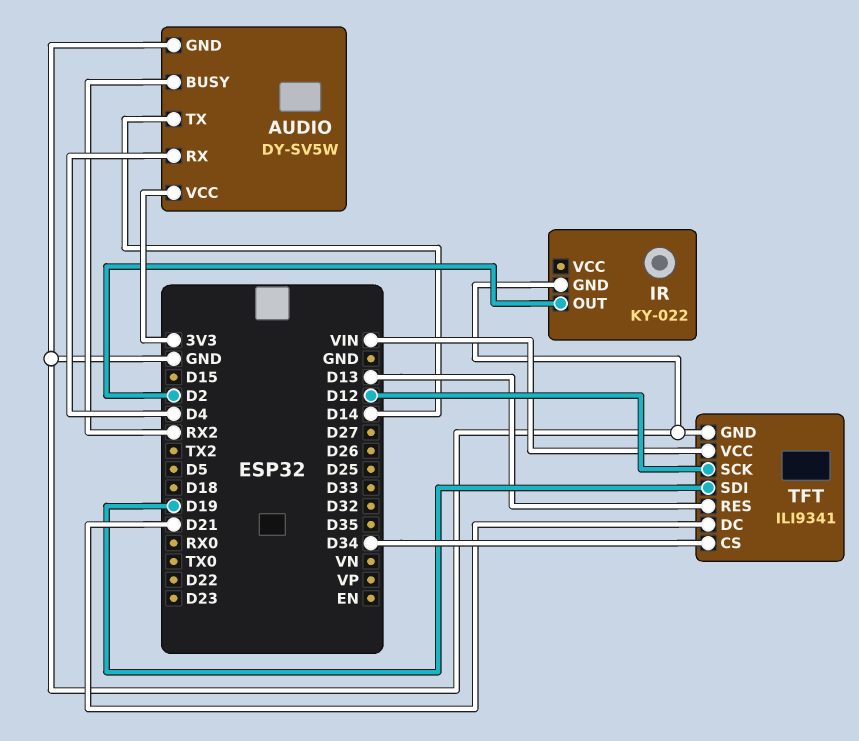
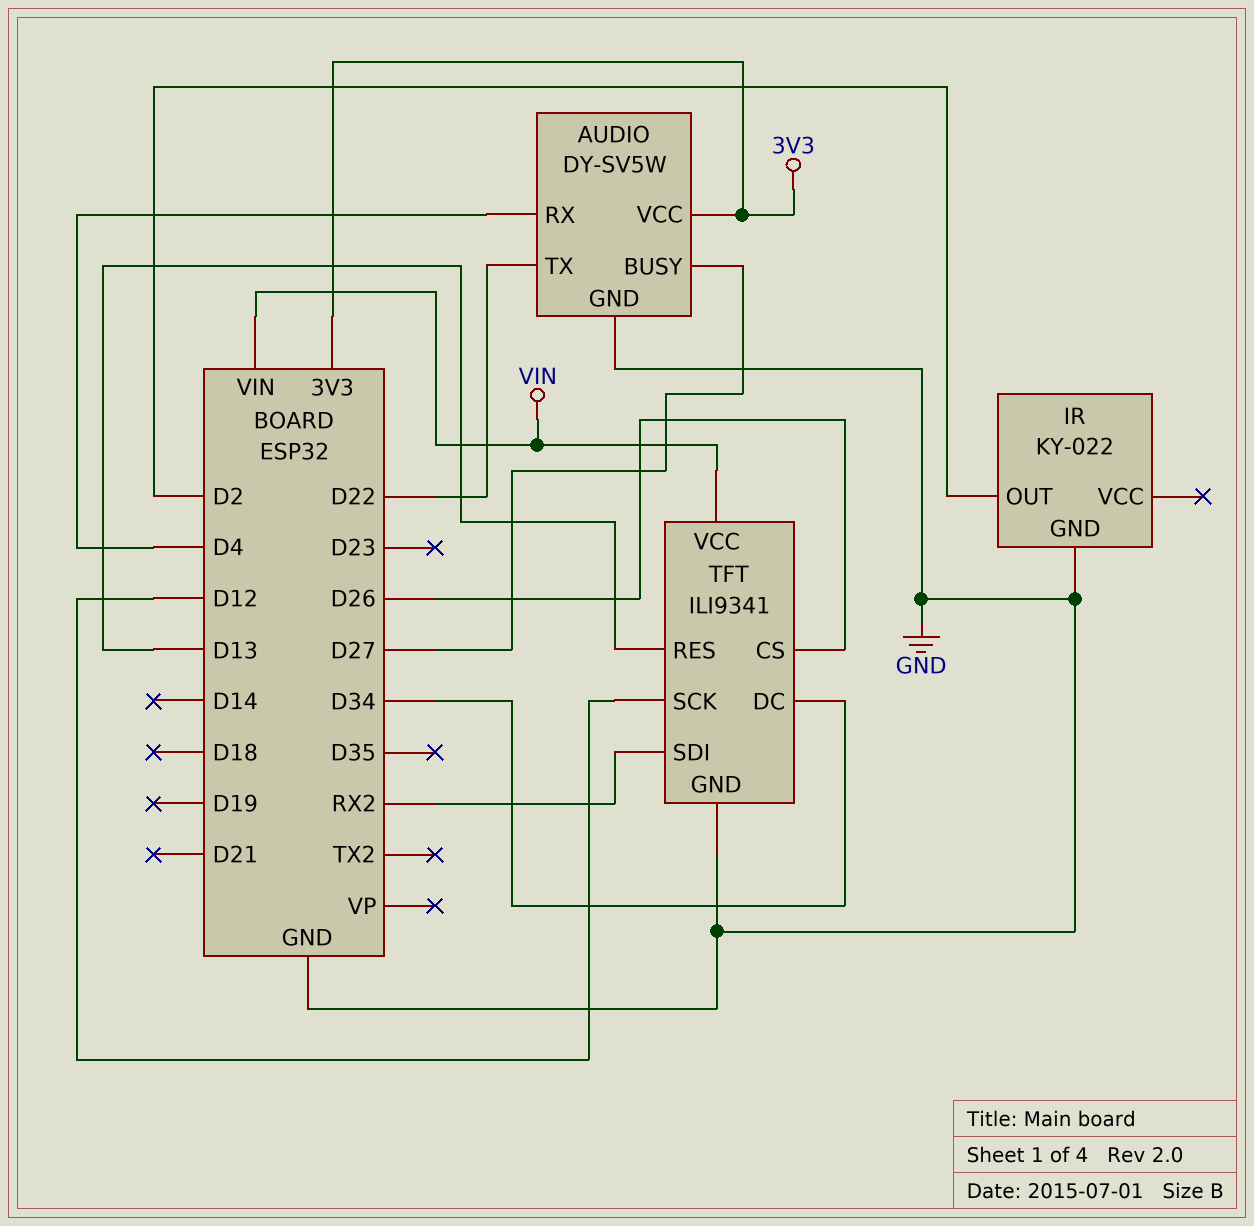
AUDIO pin BUSY: RX2 -> D27
AUDIO pin TX: D14 -> D22
TFT pin CS: D34 -> D26
TFT pin DC: D21 -> D34
TFT pin SDI: D19 -> RX2

